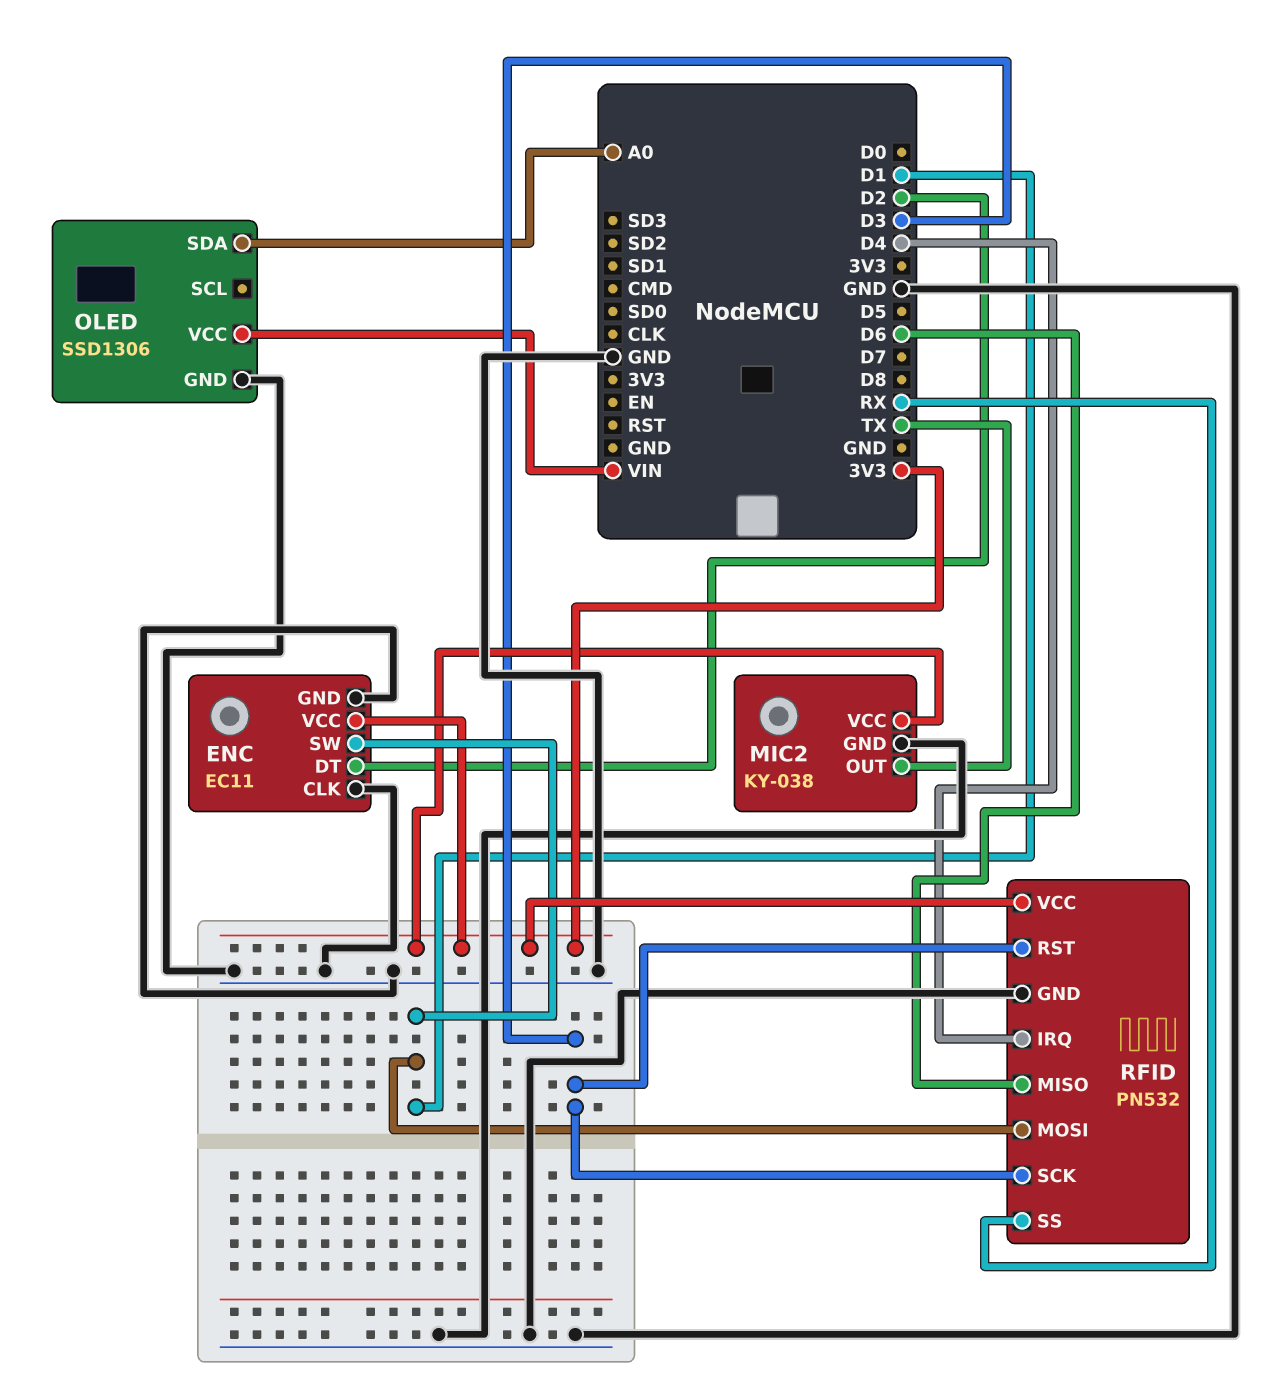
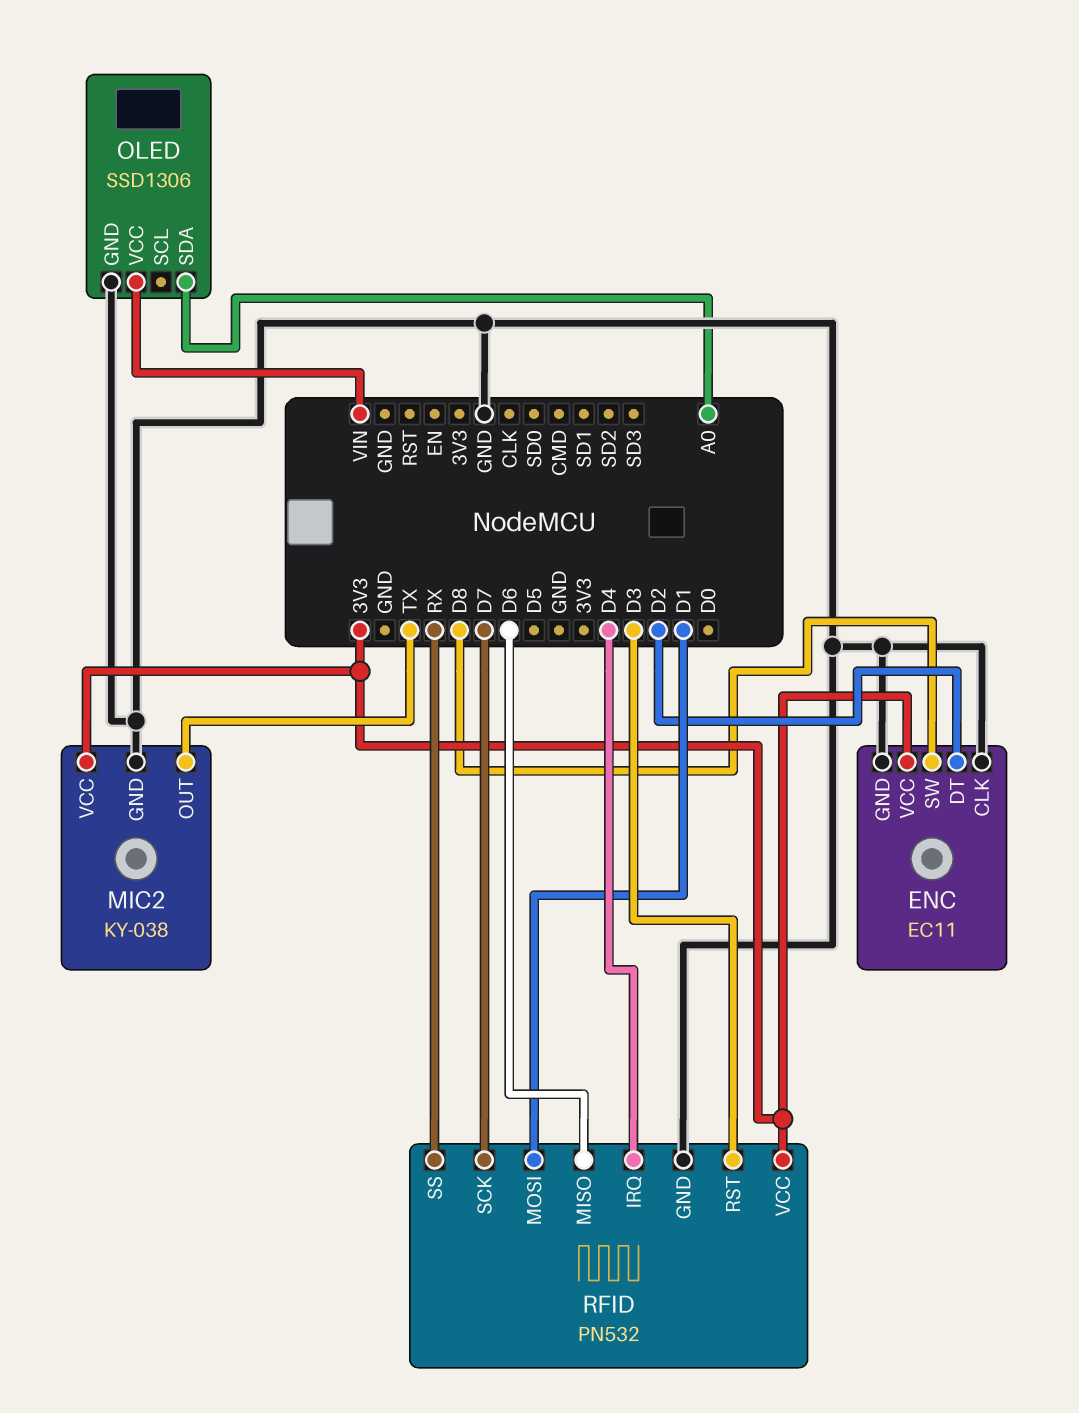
ENC pin SW: D1 -> D8
RFID pin SCK: D3 -> D7

